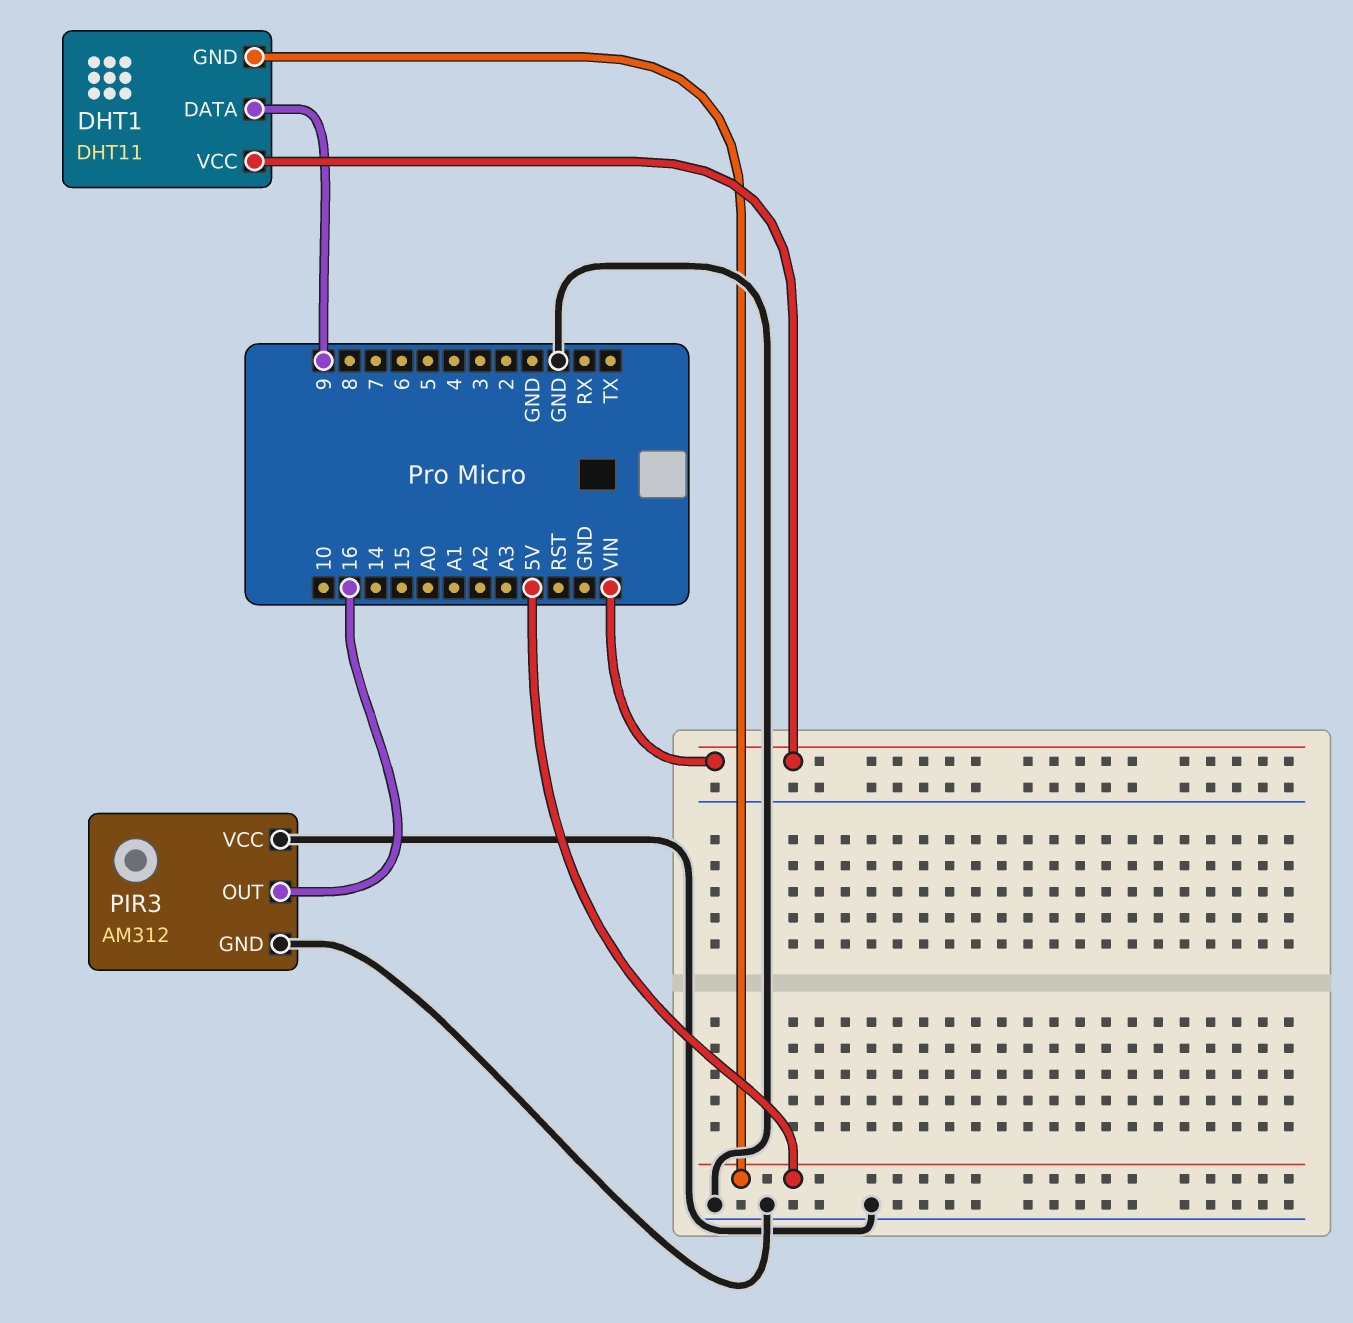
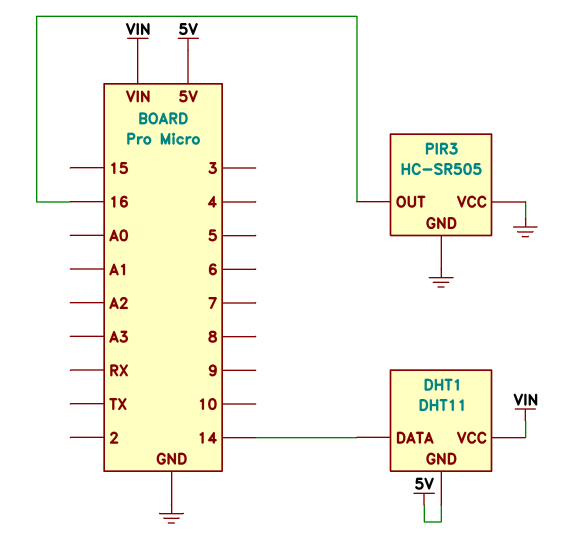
DHT1 pin DATA: 9 -> 14
PIR3: AM312 -> HC-SR505

